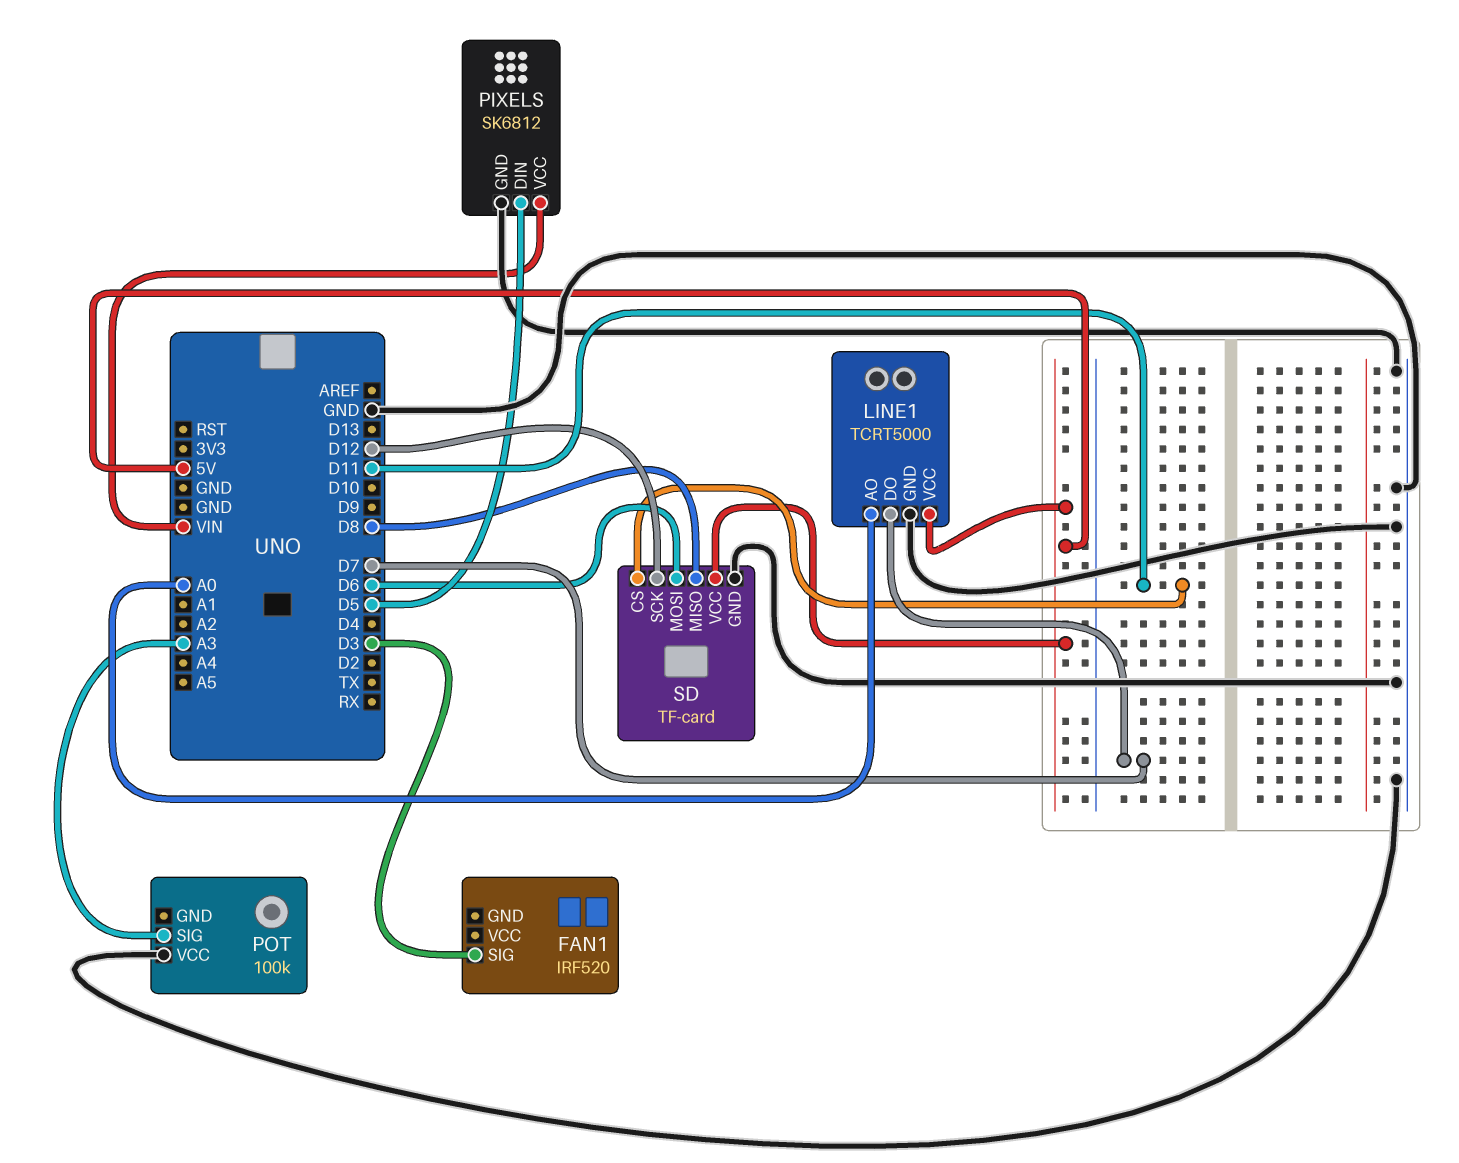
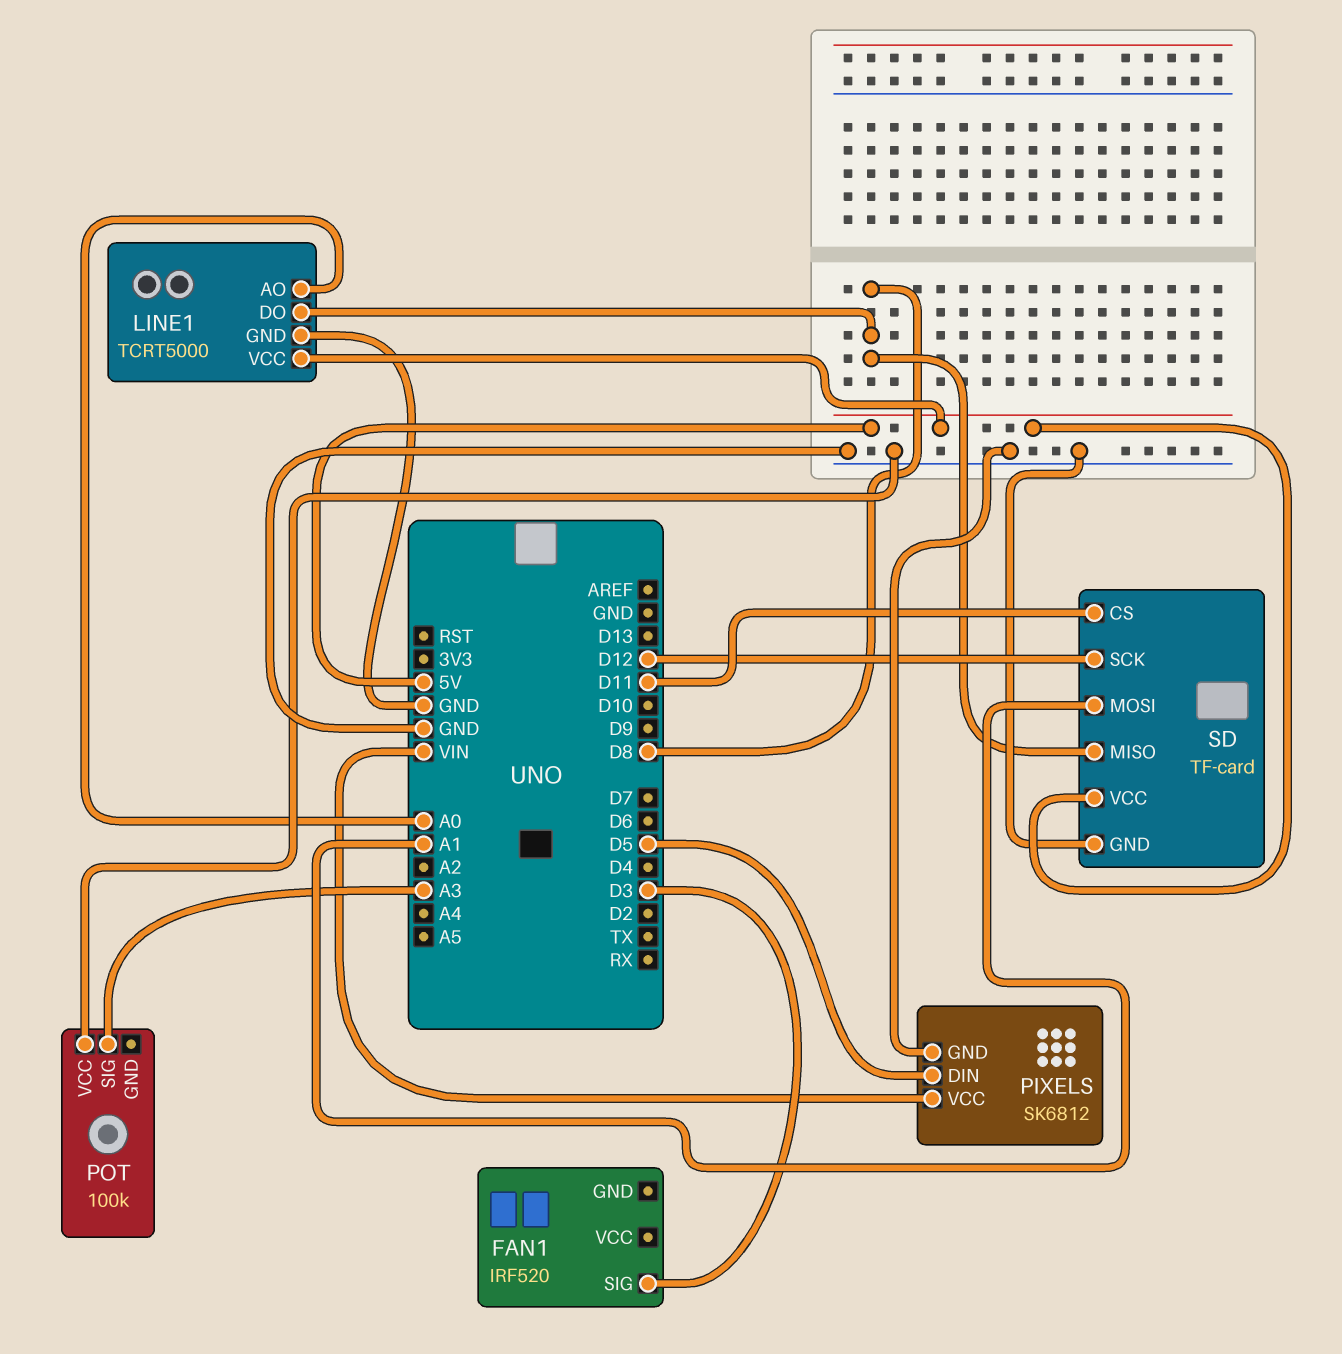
LINE1 pin DO: D7 -> D8
SD pin MOSI: D6 -> A1

